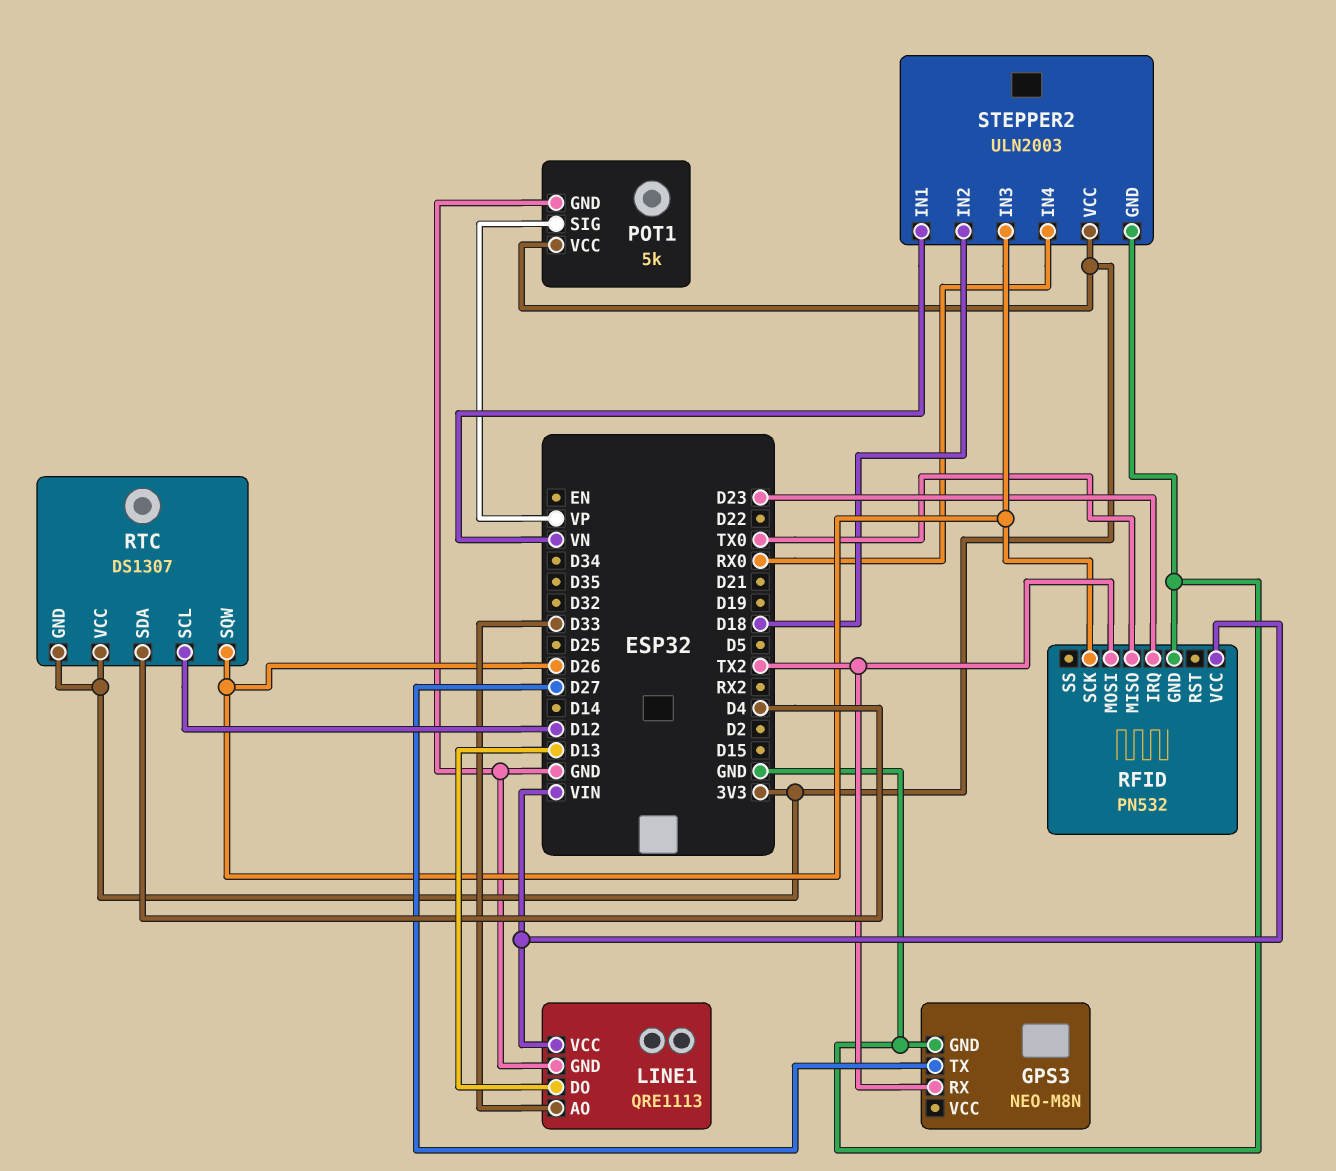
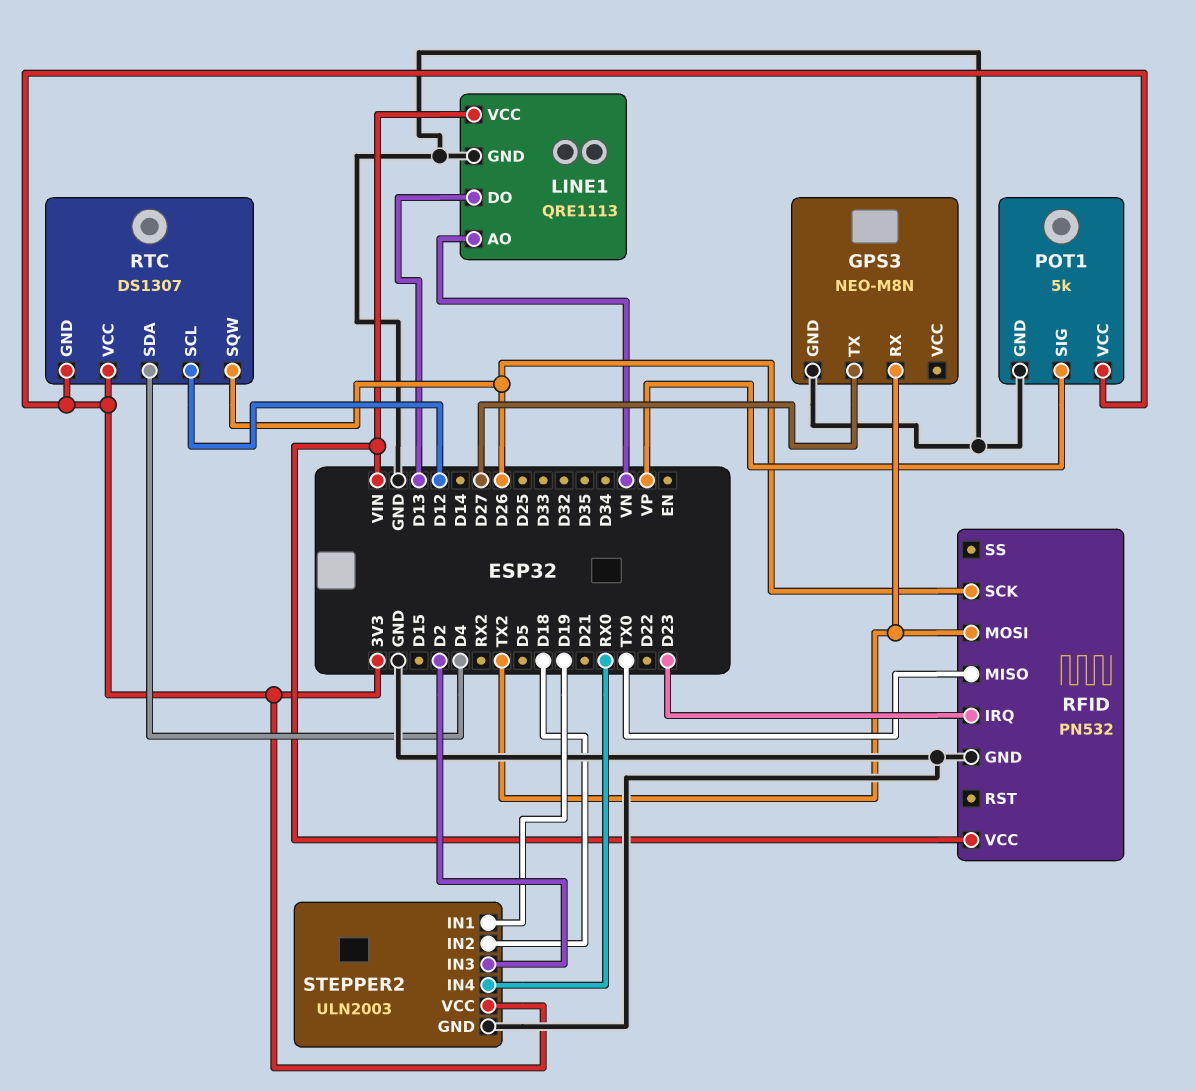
LINE1 pin AO: D33 -> VN
STEPPER2 pin IN1: VN -> D19
STEPPER2 pin IN3: D26 -> D2

